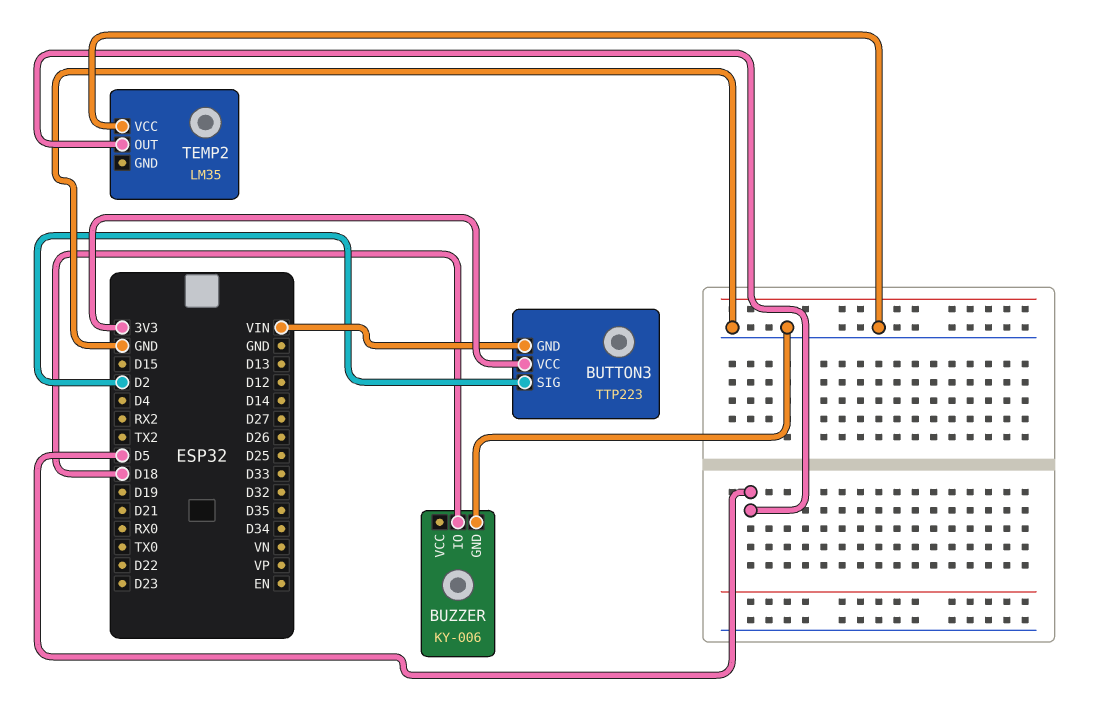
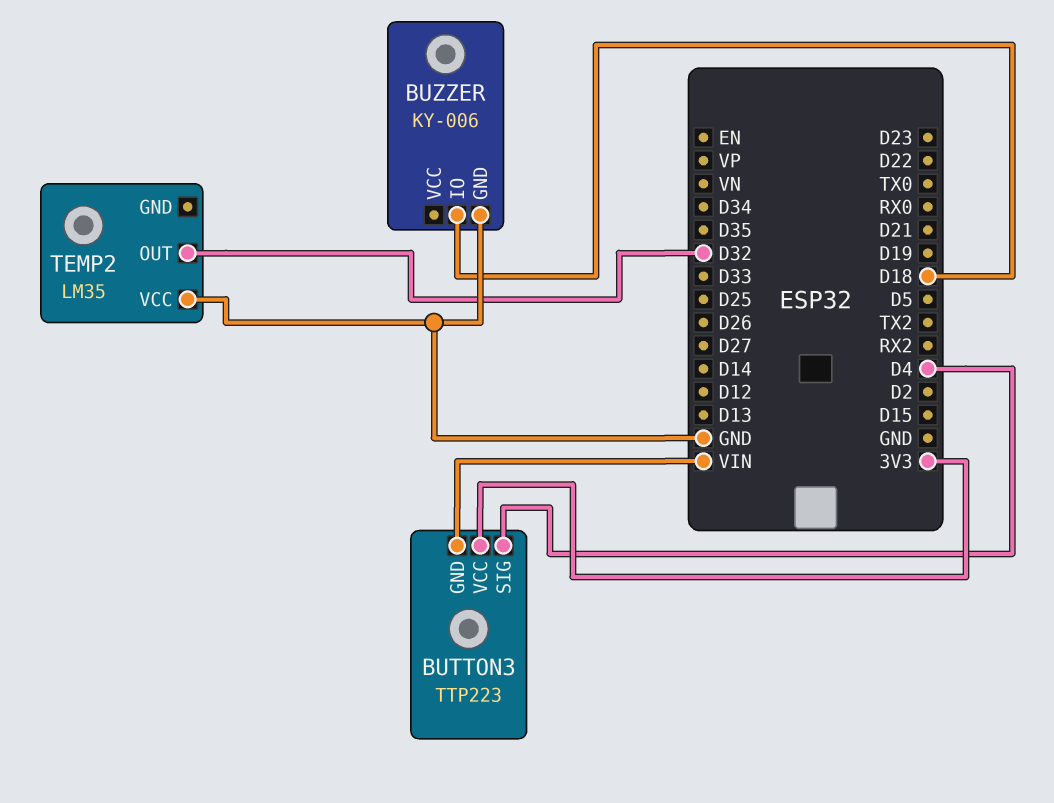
BUTTON3 pin SIG: D2 -> D4
TEMP2 pin OUT: D5 -> D32

